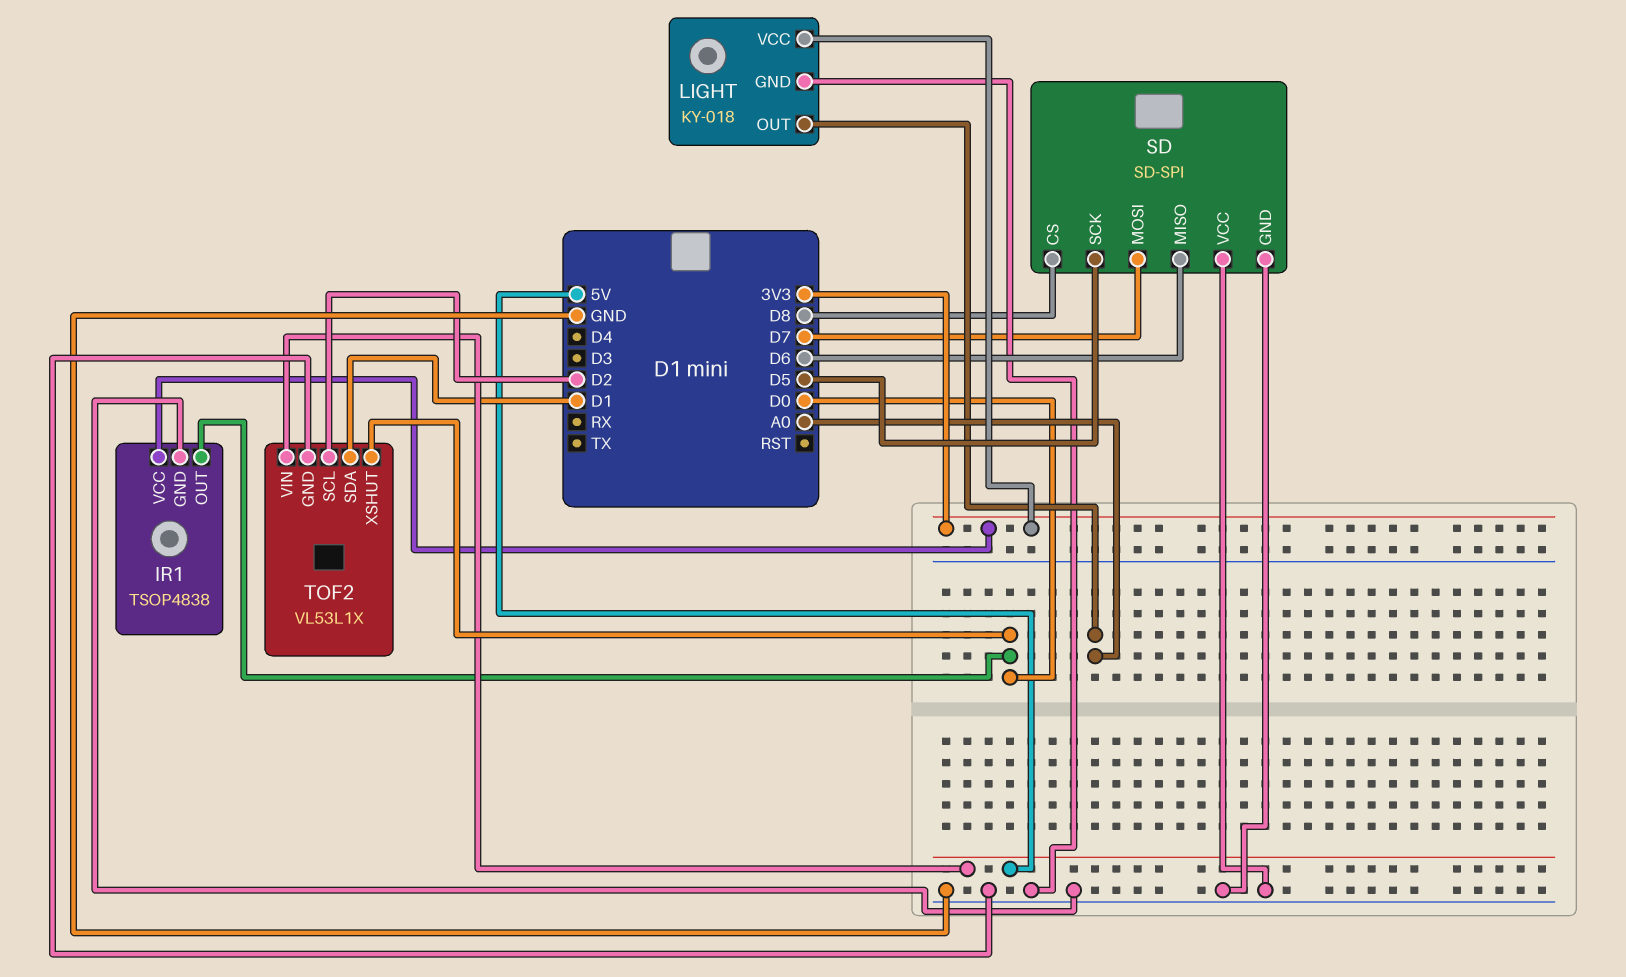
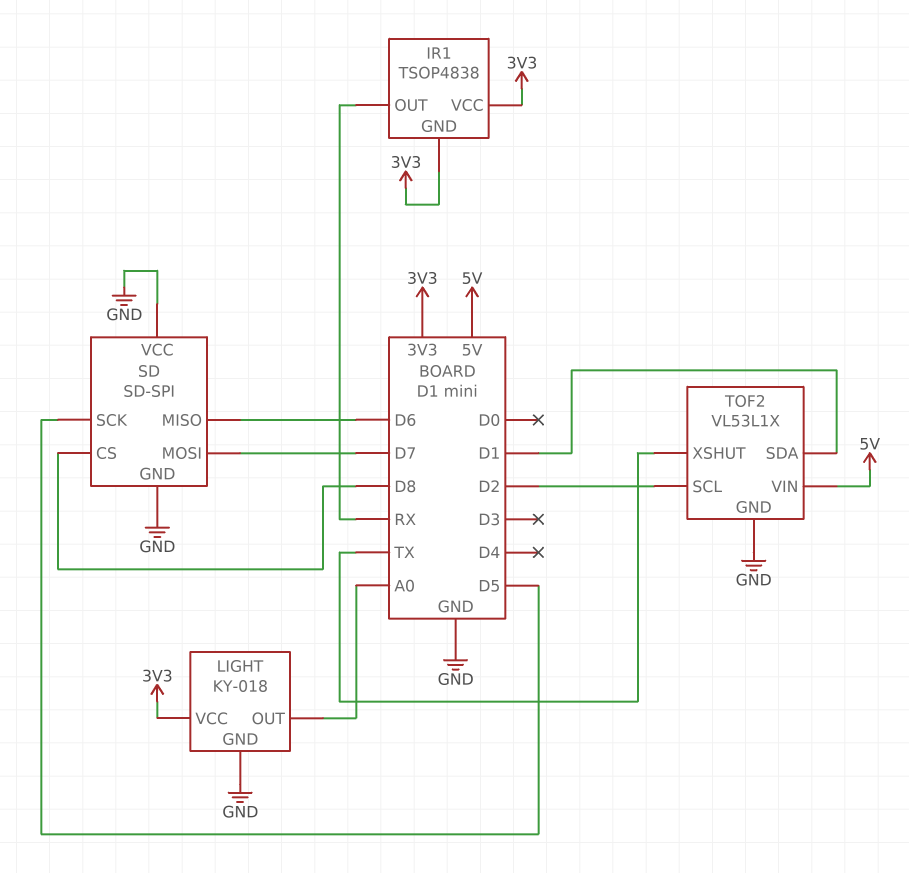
IR1 pin GND: GND -> 3V3
IR1 pin OUT: D0 -> RX
TOF2 pin XSHUT: D0 -> TX

